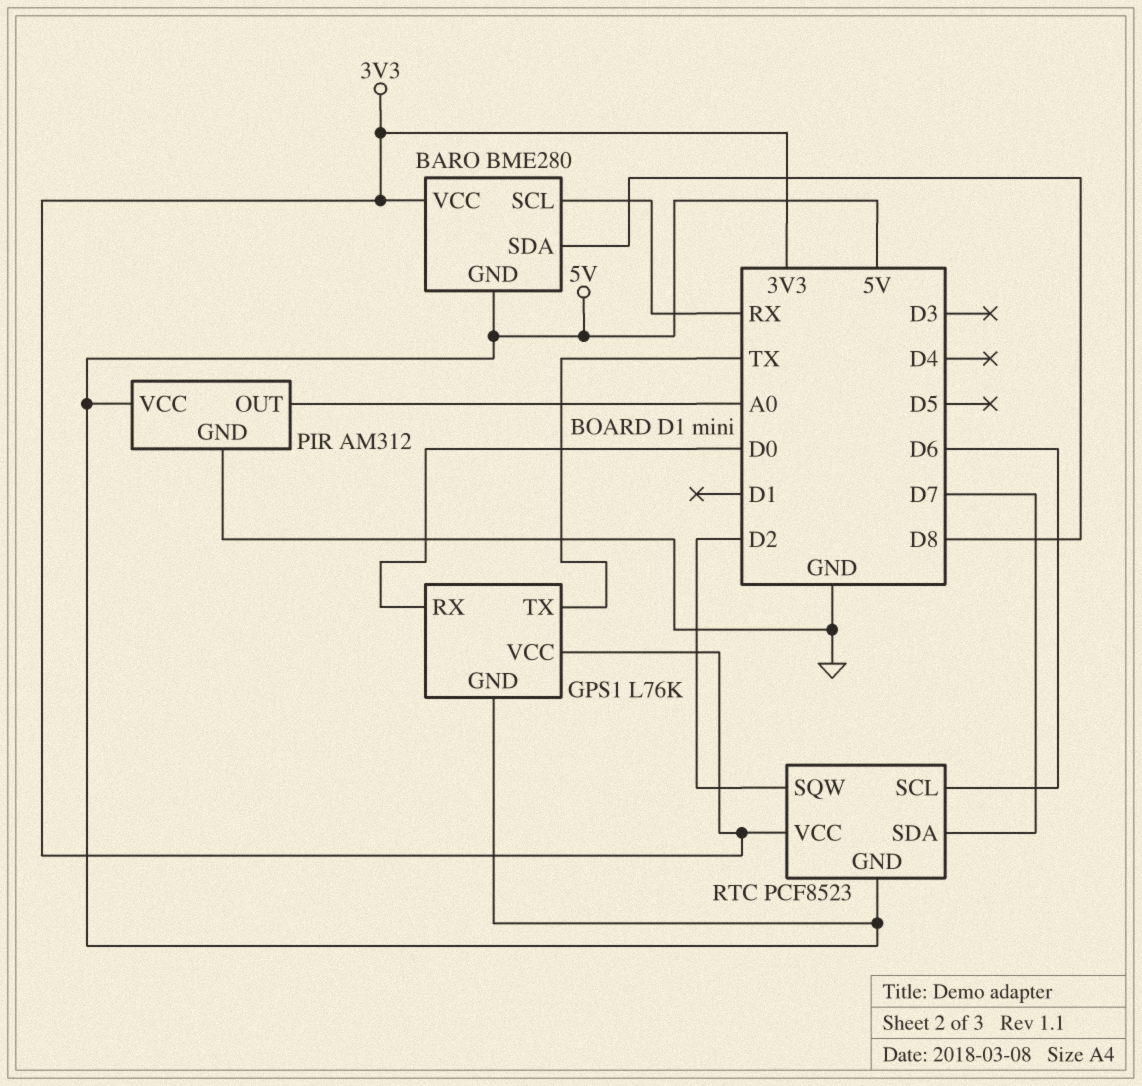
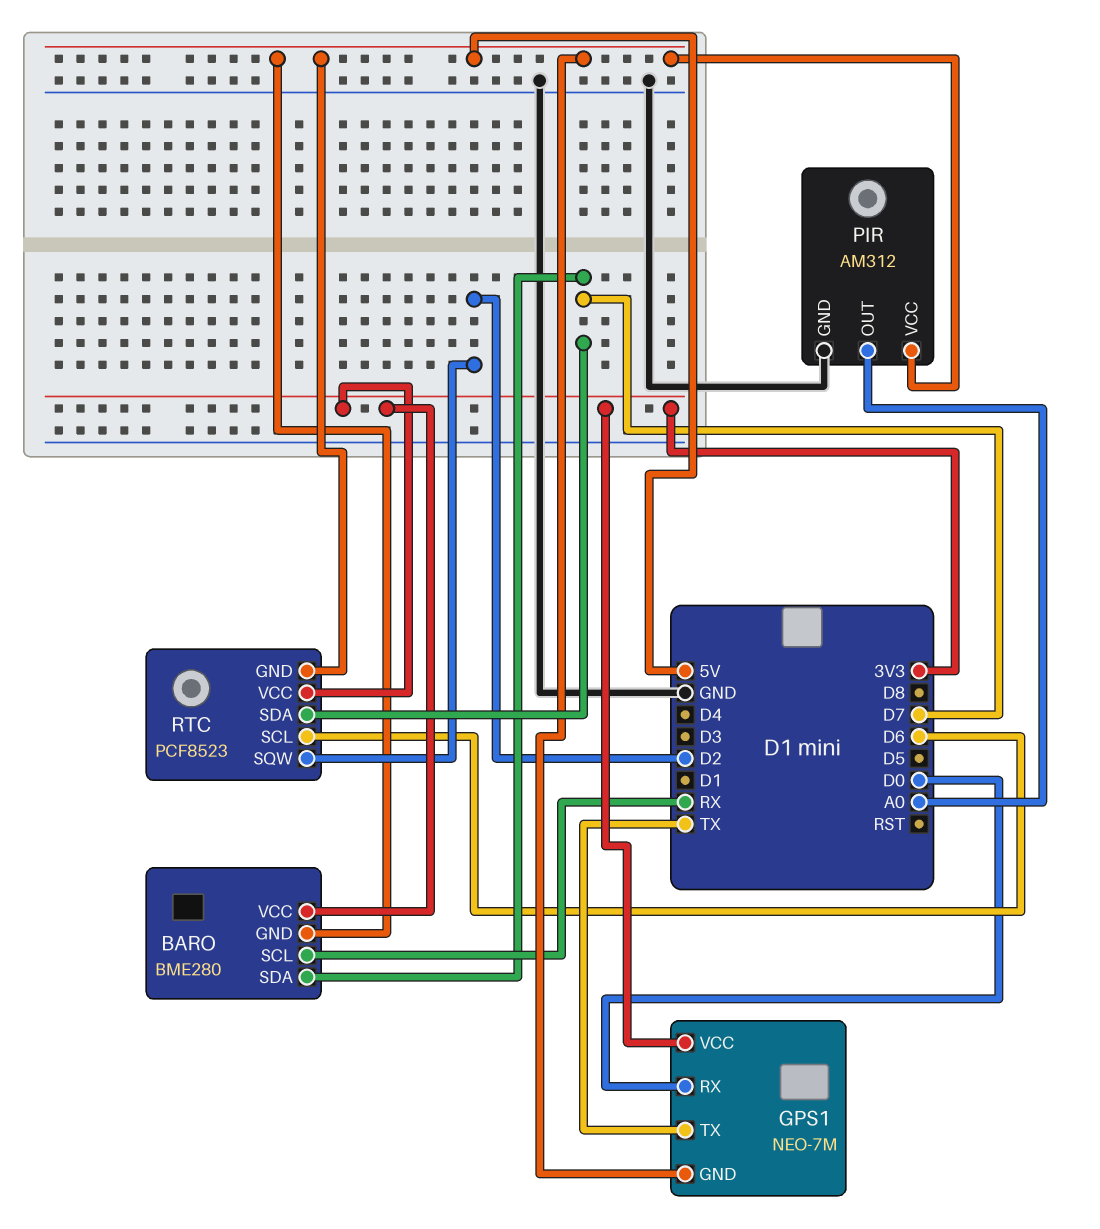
BARO pin SDA: D8 -> D7
GPS1: L76K -> NEO-7M

